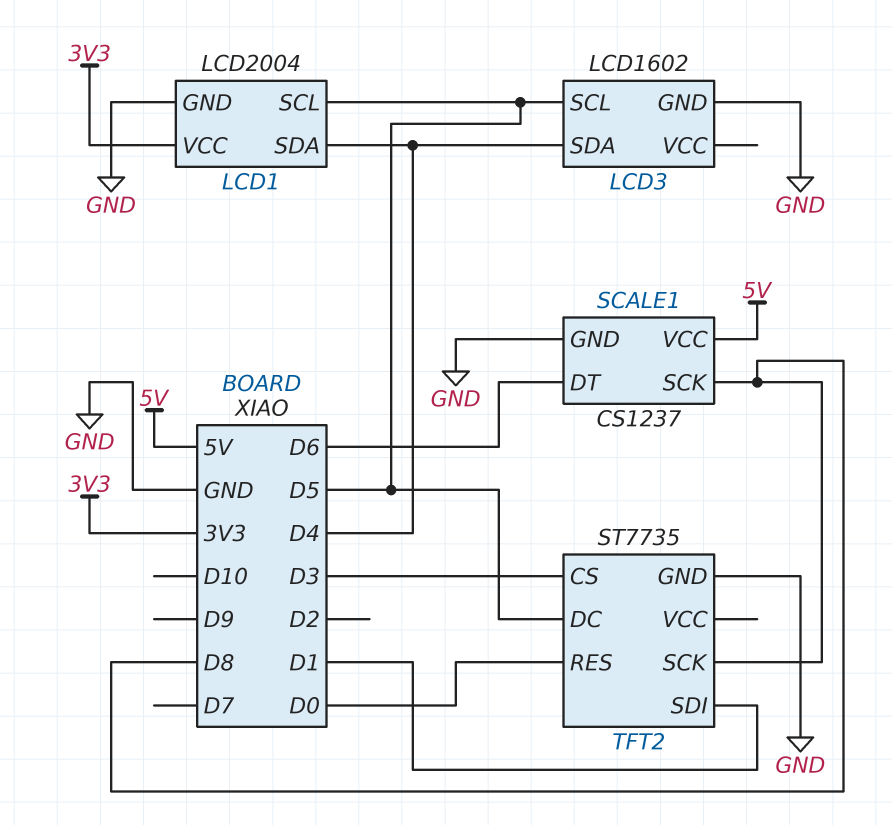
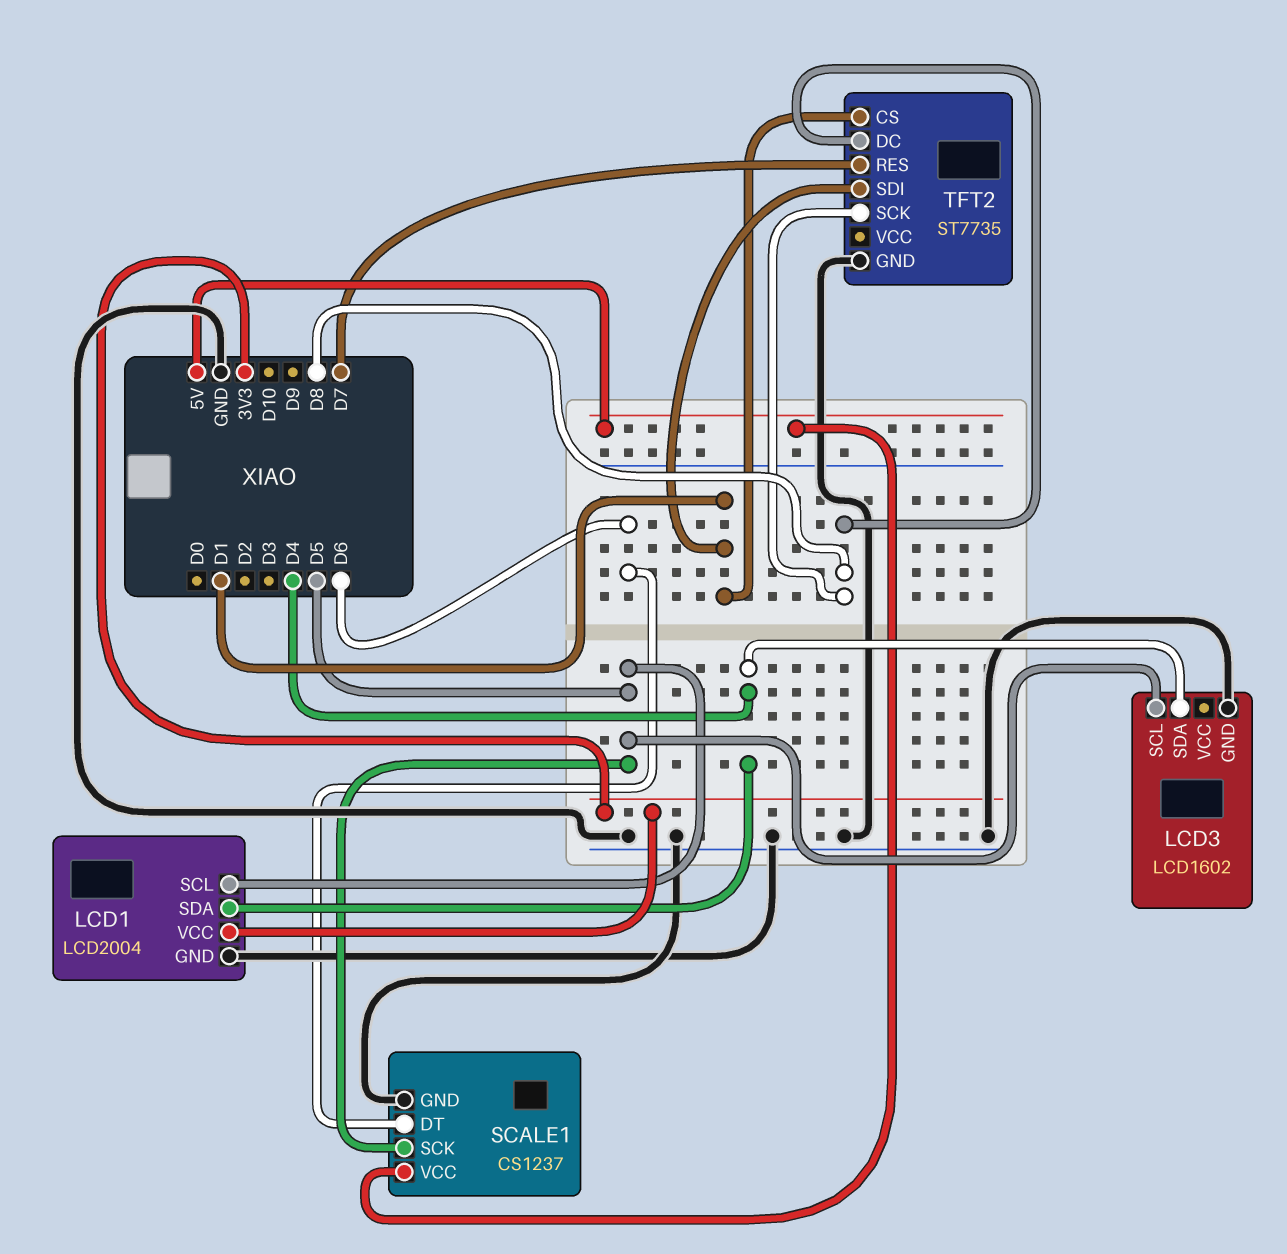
SCALE1 pin SCK: D8 -> D5
TFT2 pin CS: D3 -> D1
TFT2 pin DC: D5 -> D8
TFT2 pin RES: D0 -> D7

